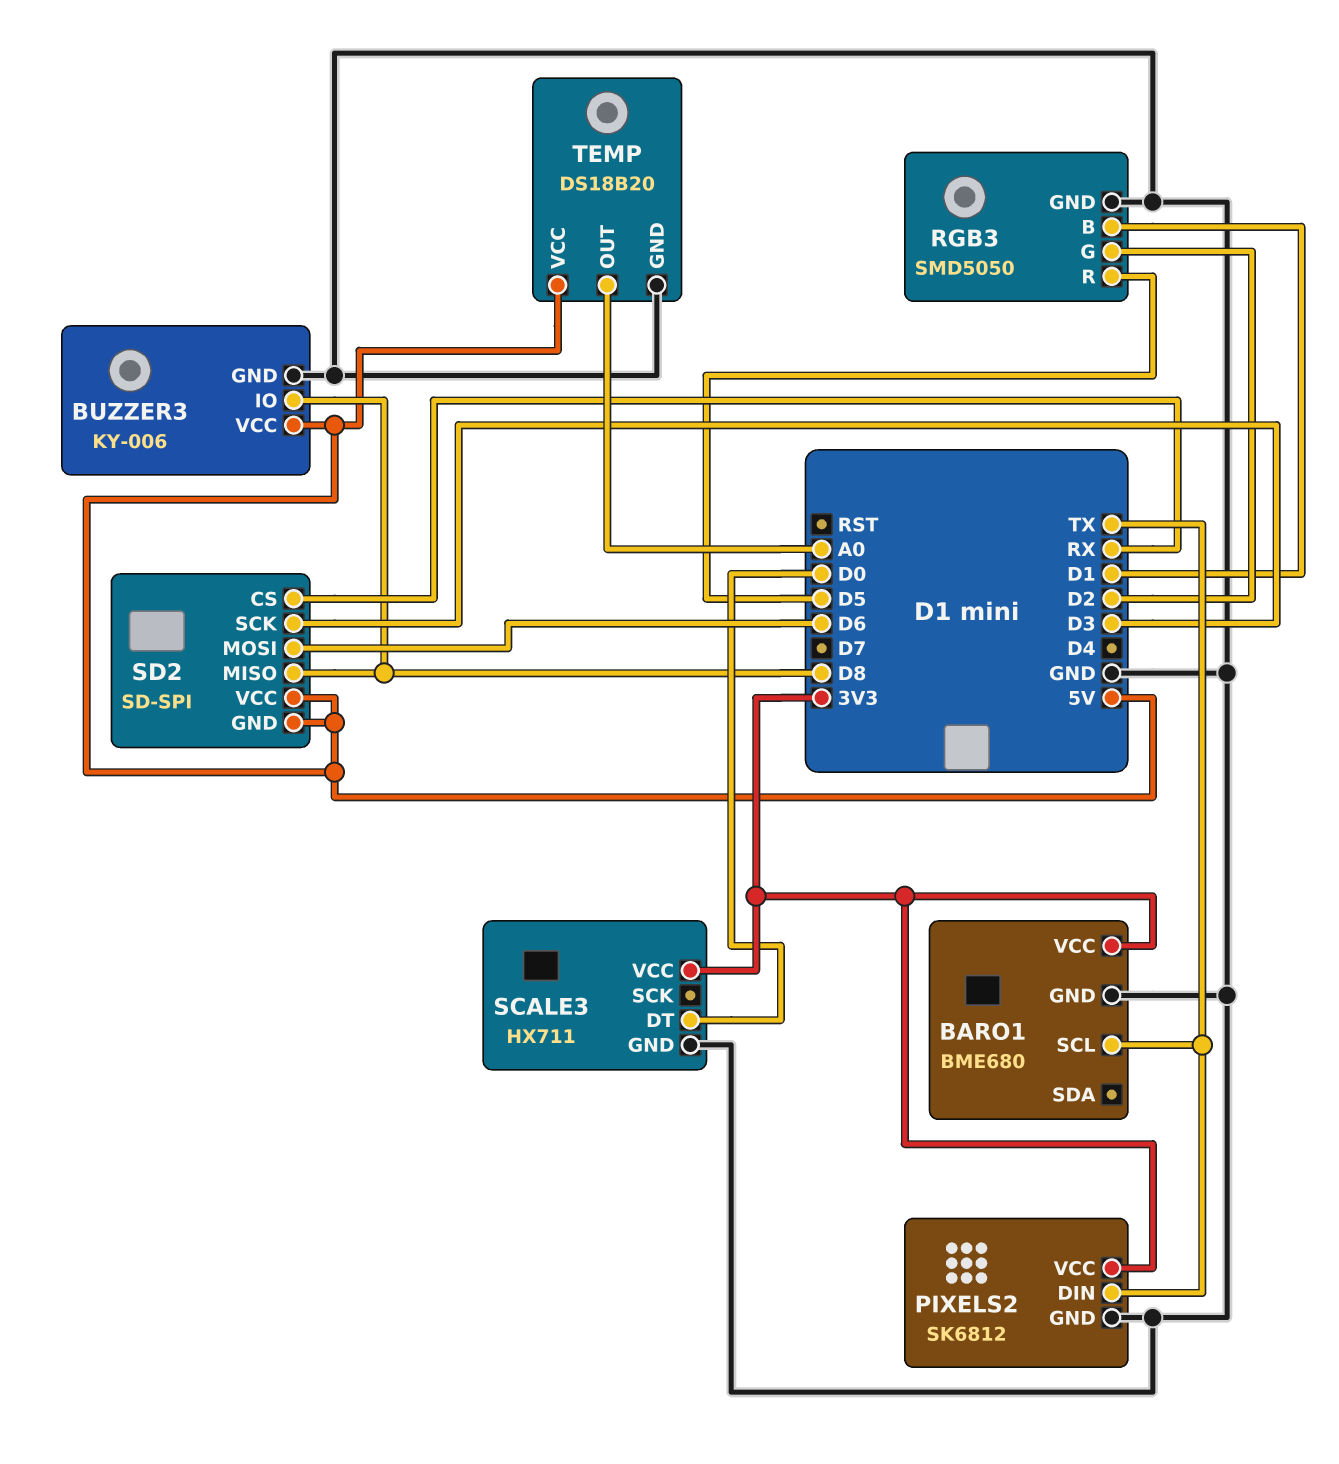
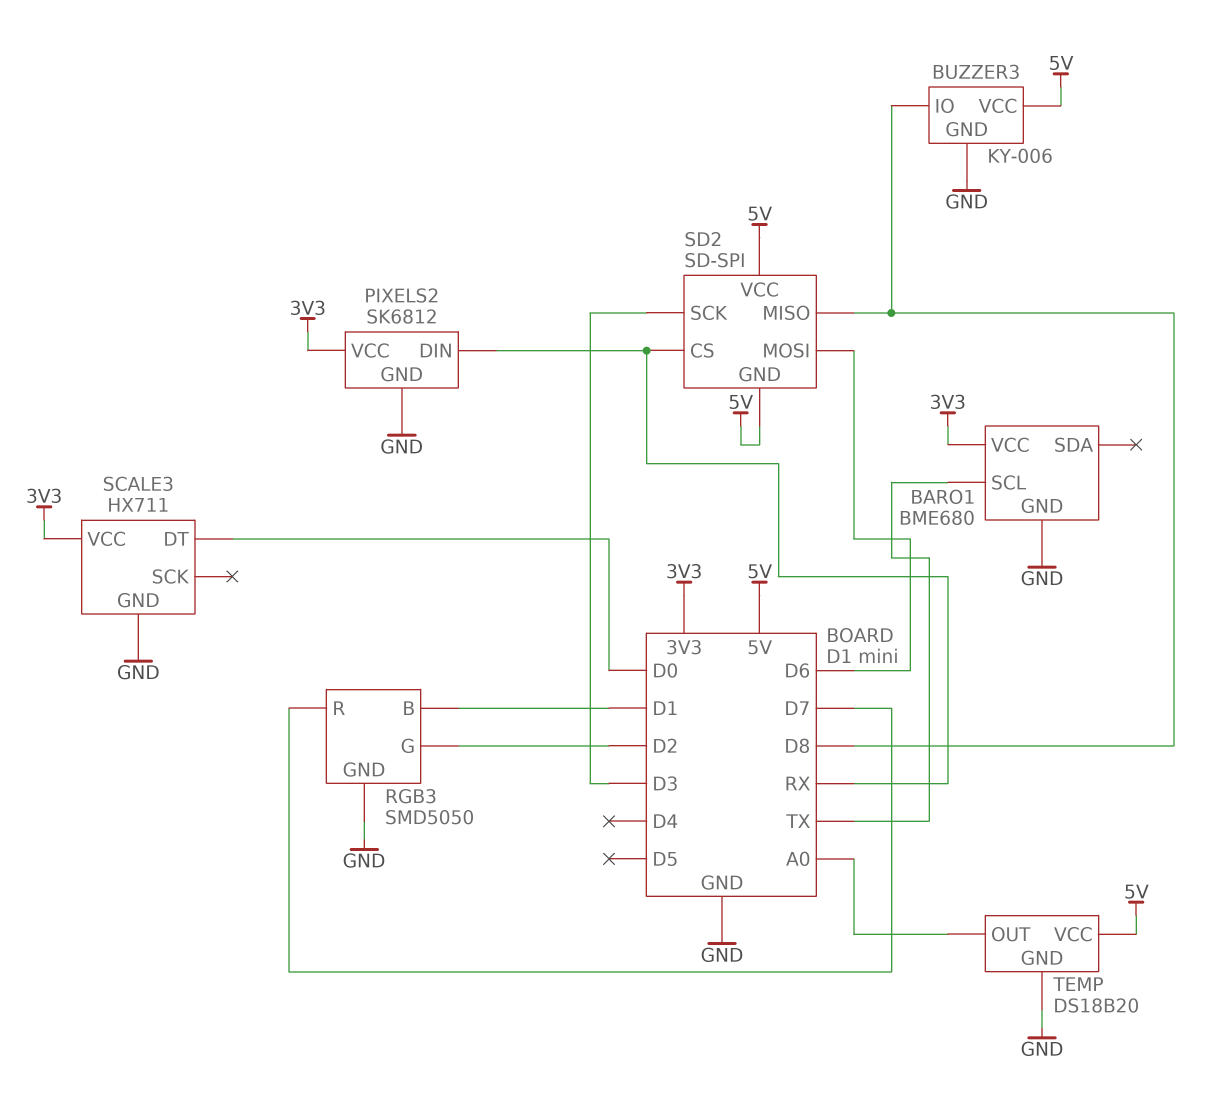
PIXELS2 pin DIN: TX -> RX
RGB3 pin R: D5 -> D7

